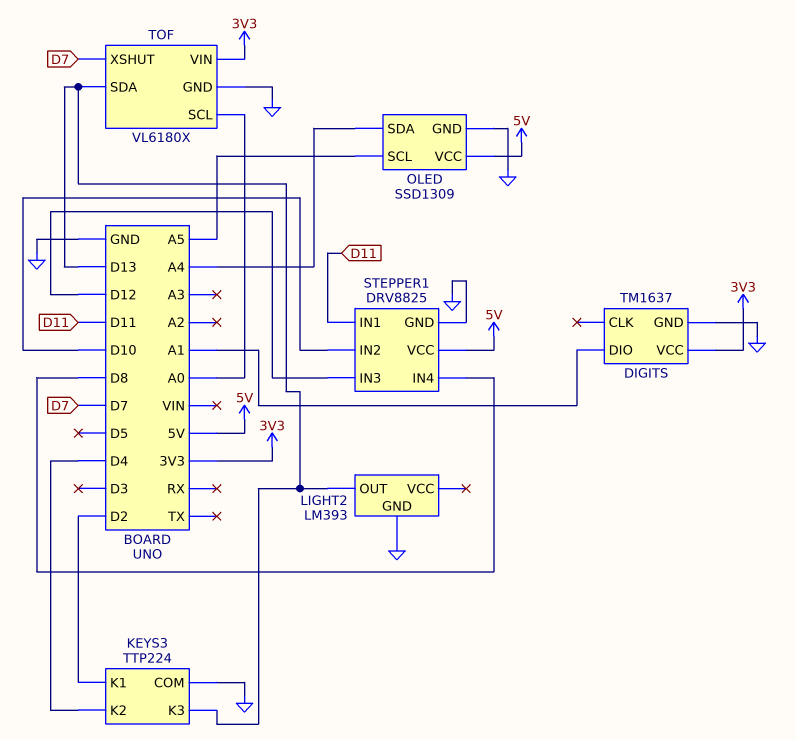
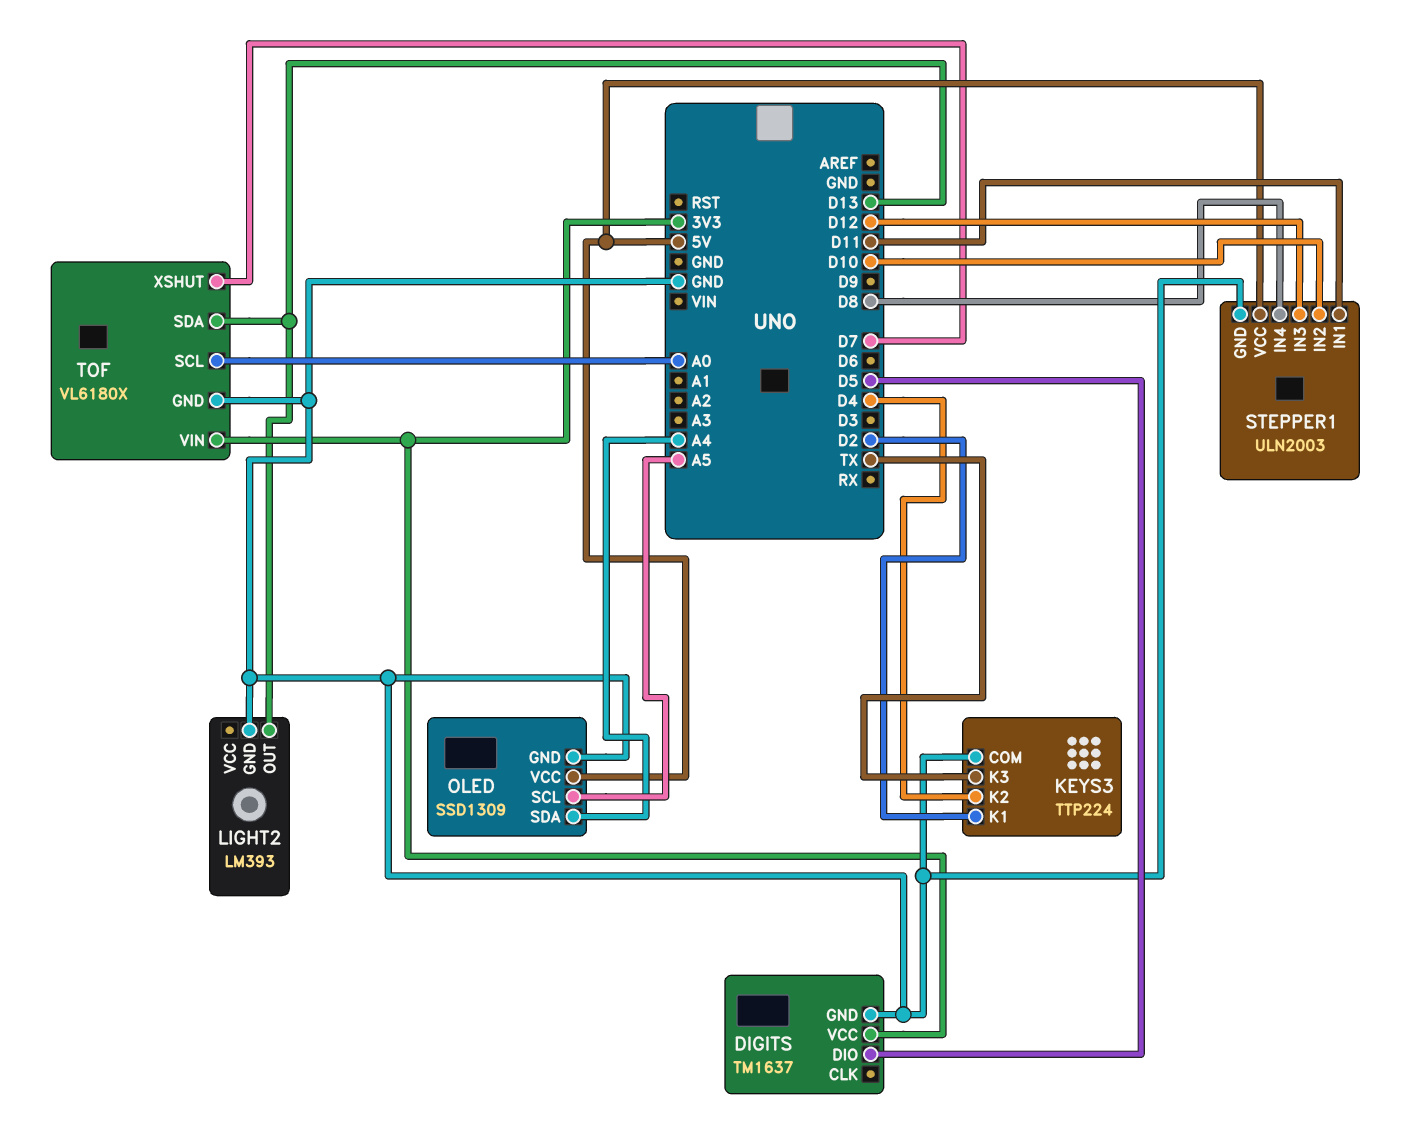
DIGITS pin DIO: A1 -> D5
KEYS3 pin K3: D13 -> TX
STEPPER1: DRV8825 -> ULN2003

